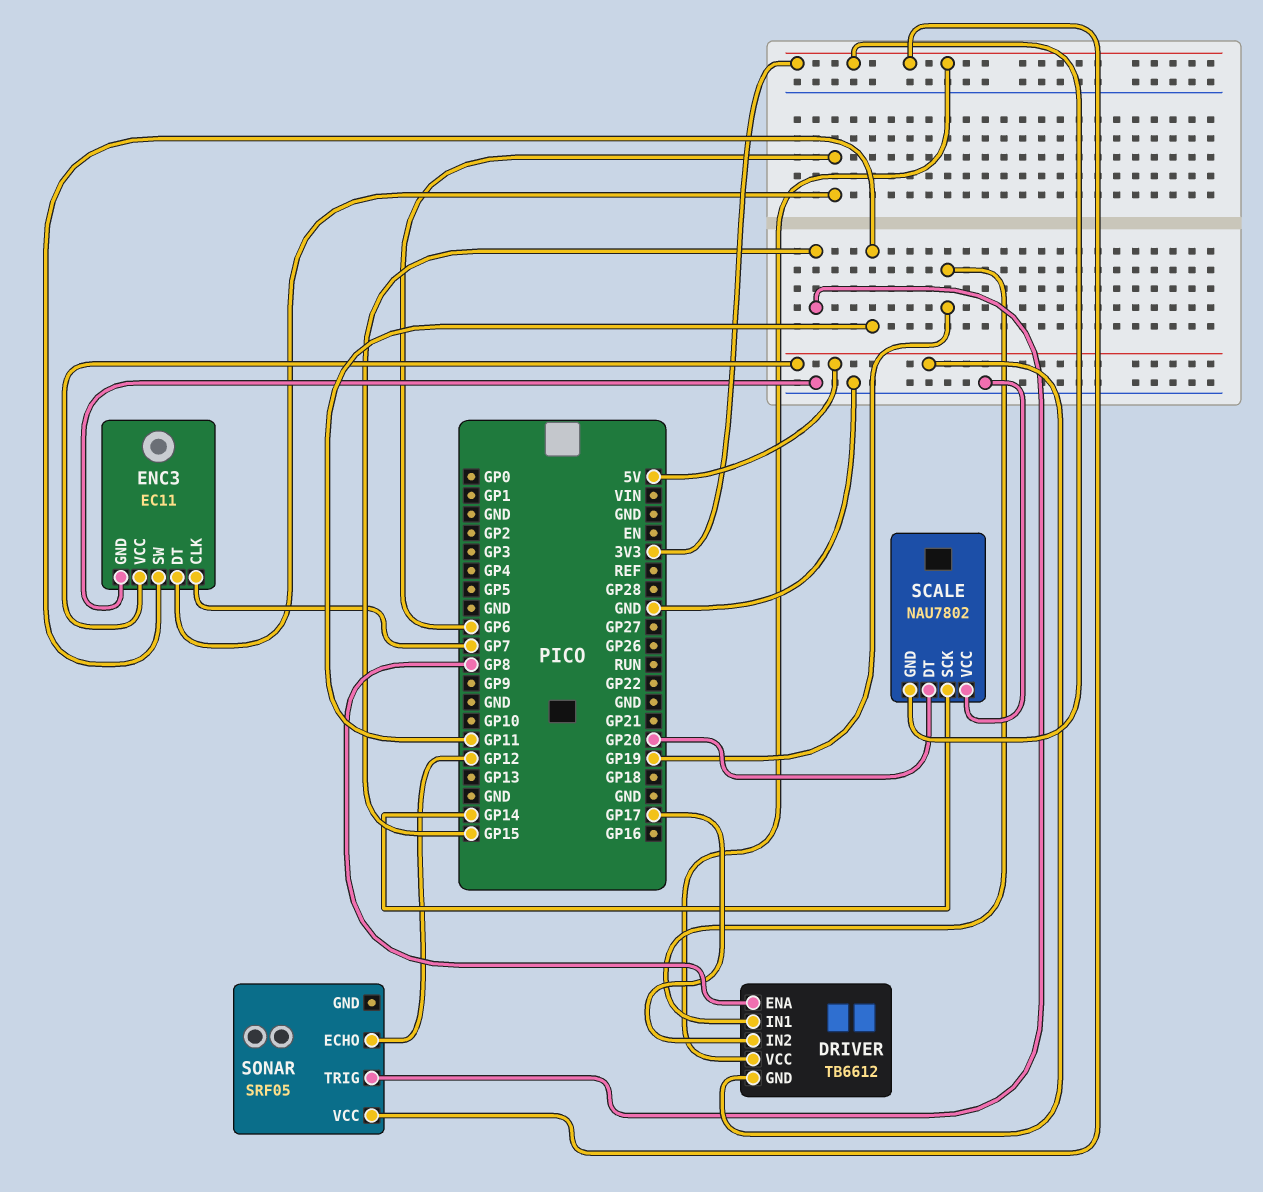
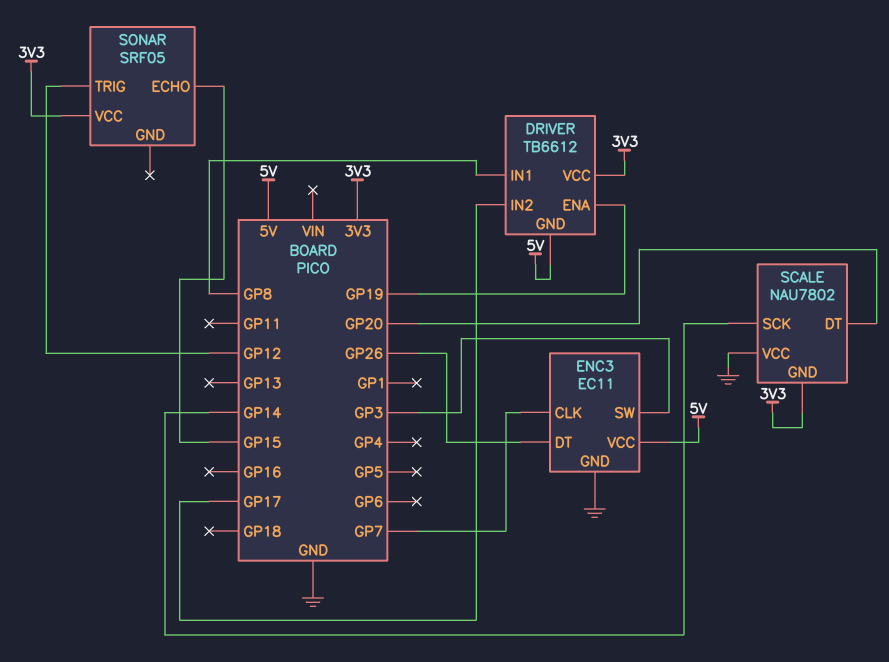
DRIVER pin ENA: GP8 -> GP19
DRIVER pin IN1: GP19 -> GP8
ENC3 pin DT: GP6 -> GP26
ENC3 pin SW: GP11 -> GP3
SONAR pin ECHO: GP12 -> GP15
SONAR pin TRIG: GP15 -> GP12

